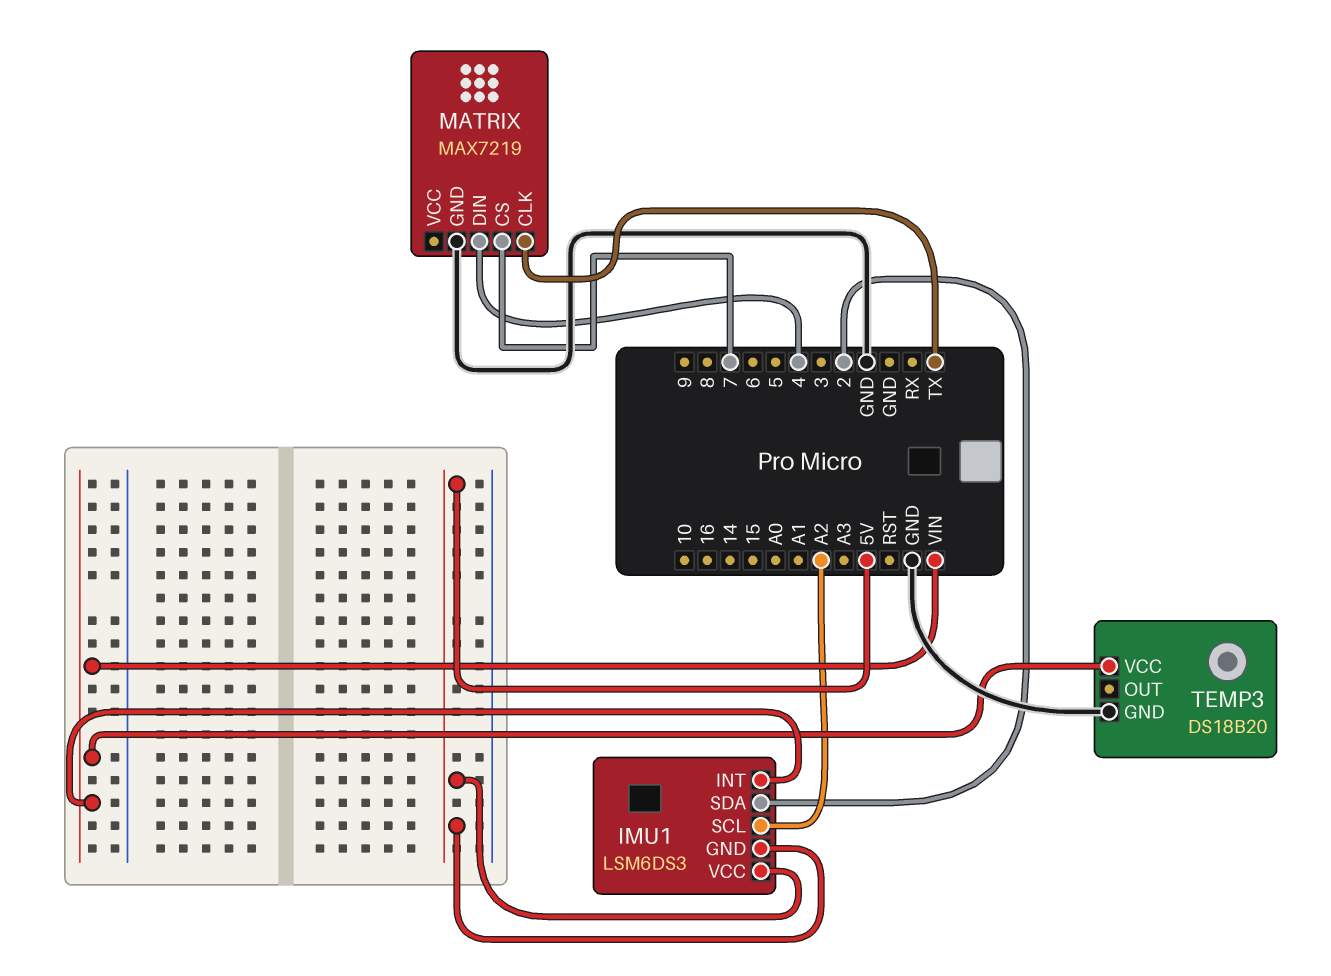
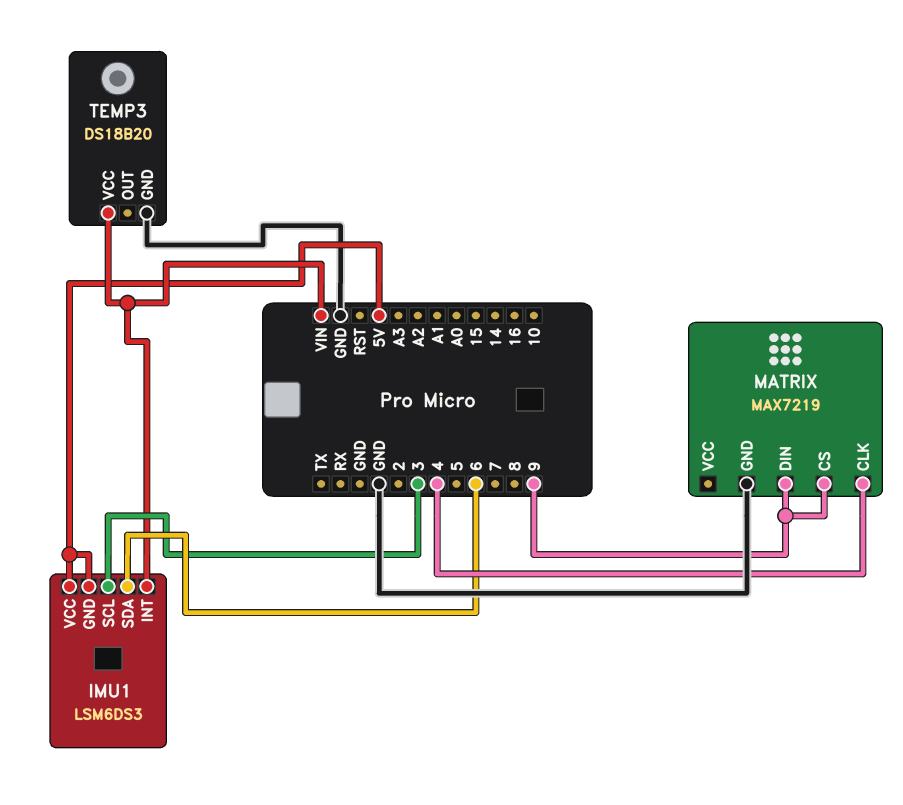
IMU1 pin SCL: A2 -> 3
IMU1 pin SDA: 2 -> 6
MATRIX pin CLK: TX -> 4
MATRIX pin CS: 7 -> 9
MATRIX pin DIN: 4 -> 9

